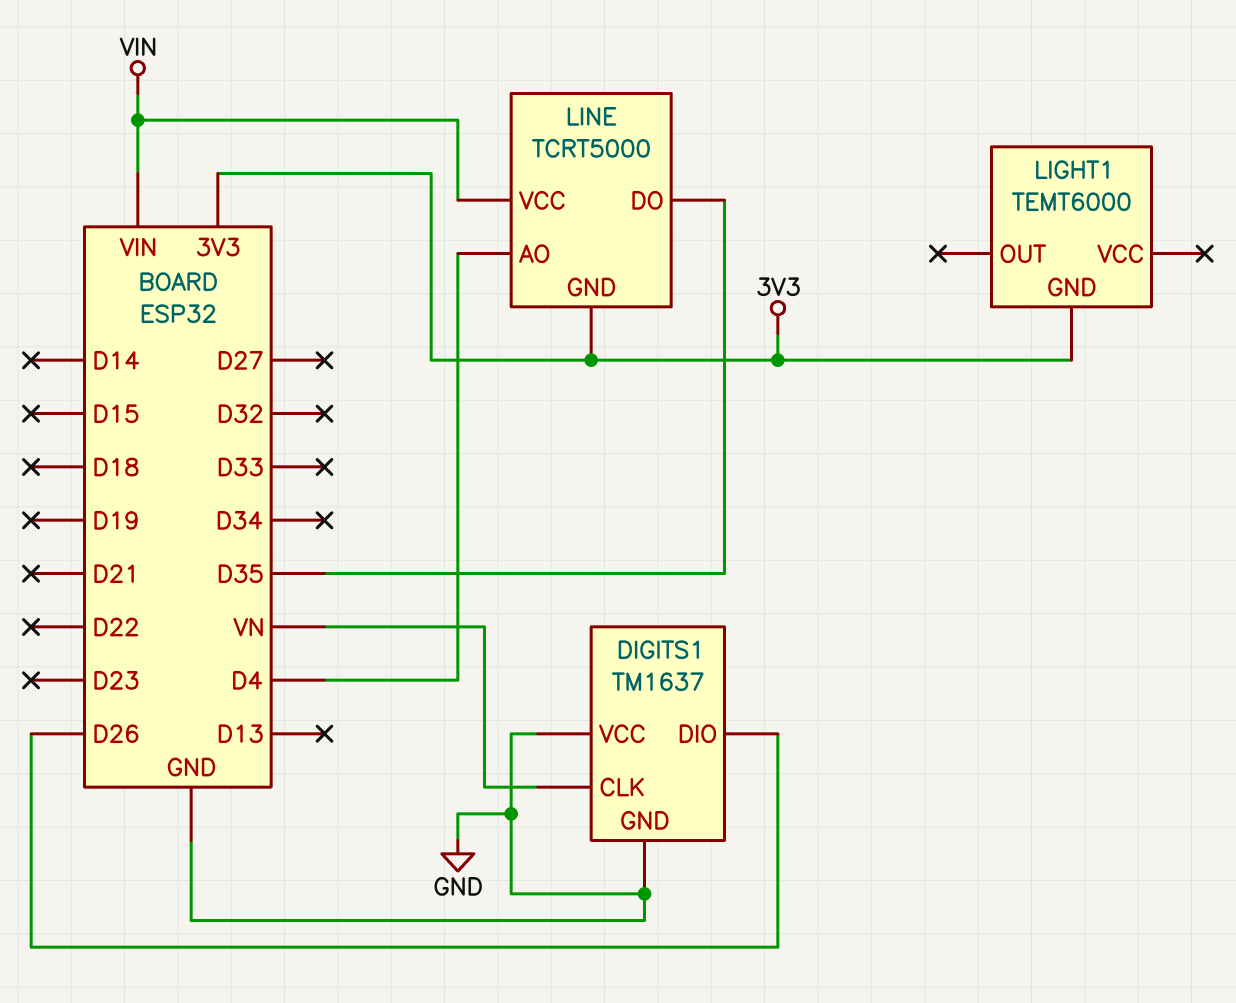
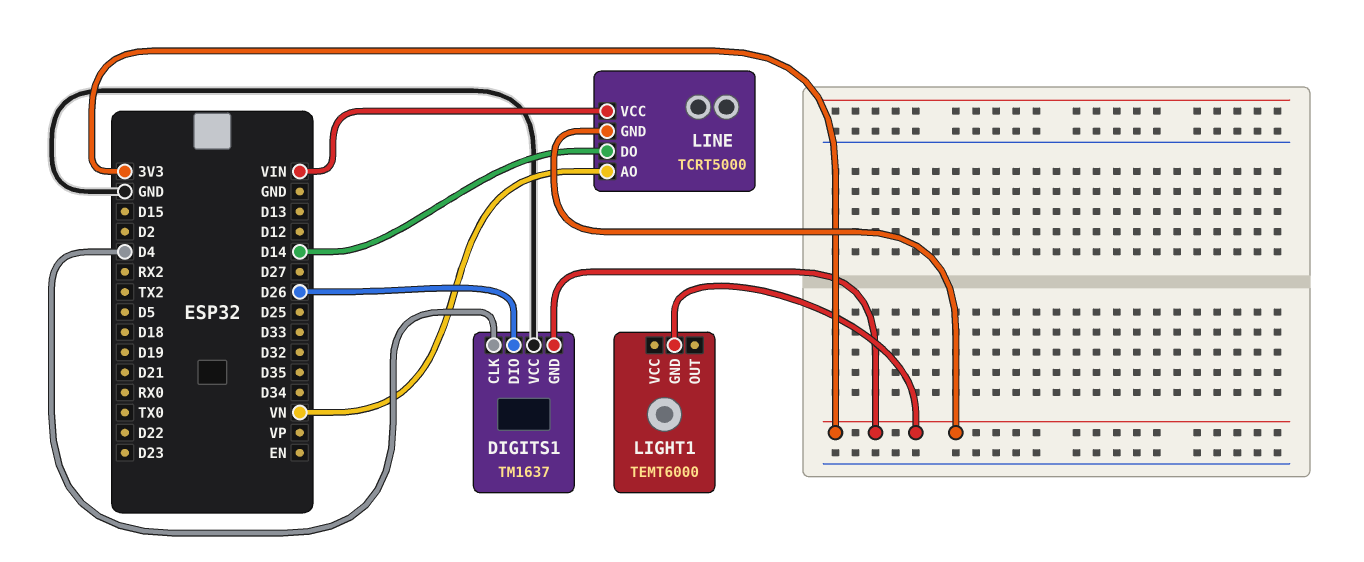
DIGITS1 pin CLK: VN -> D4
DIGITS1 pin GND: GND -> 3V3
LINE pin AO: D4 -> VN
LINE pin DO: D35 -> D14

